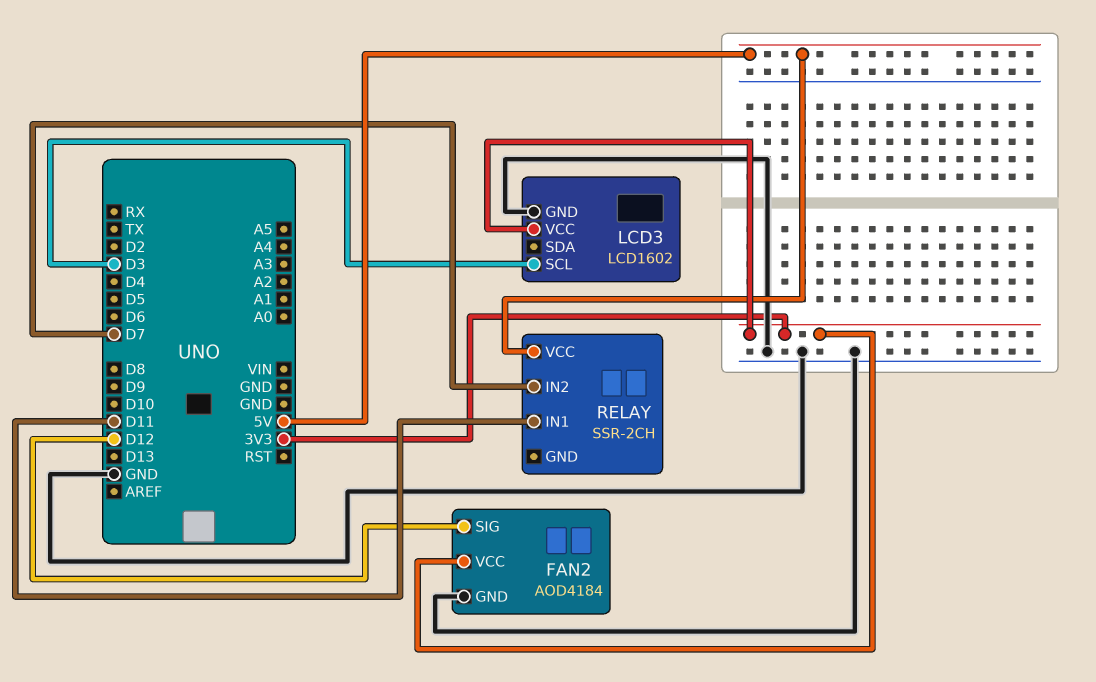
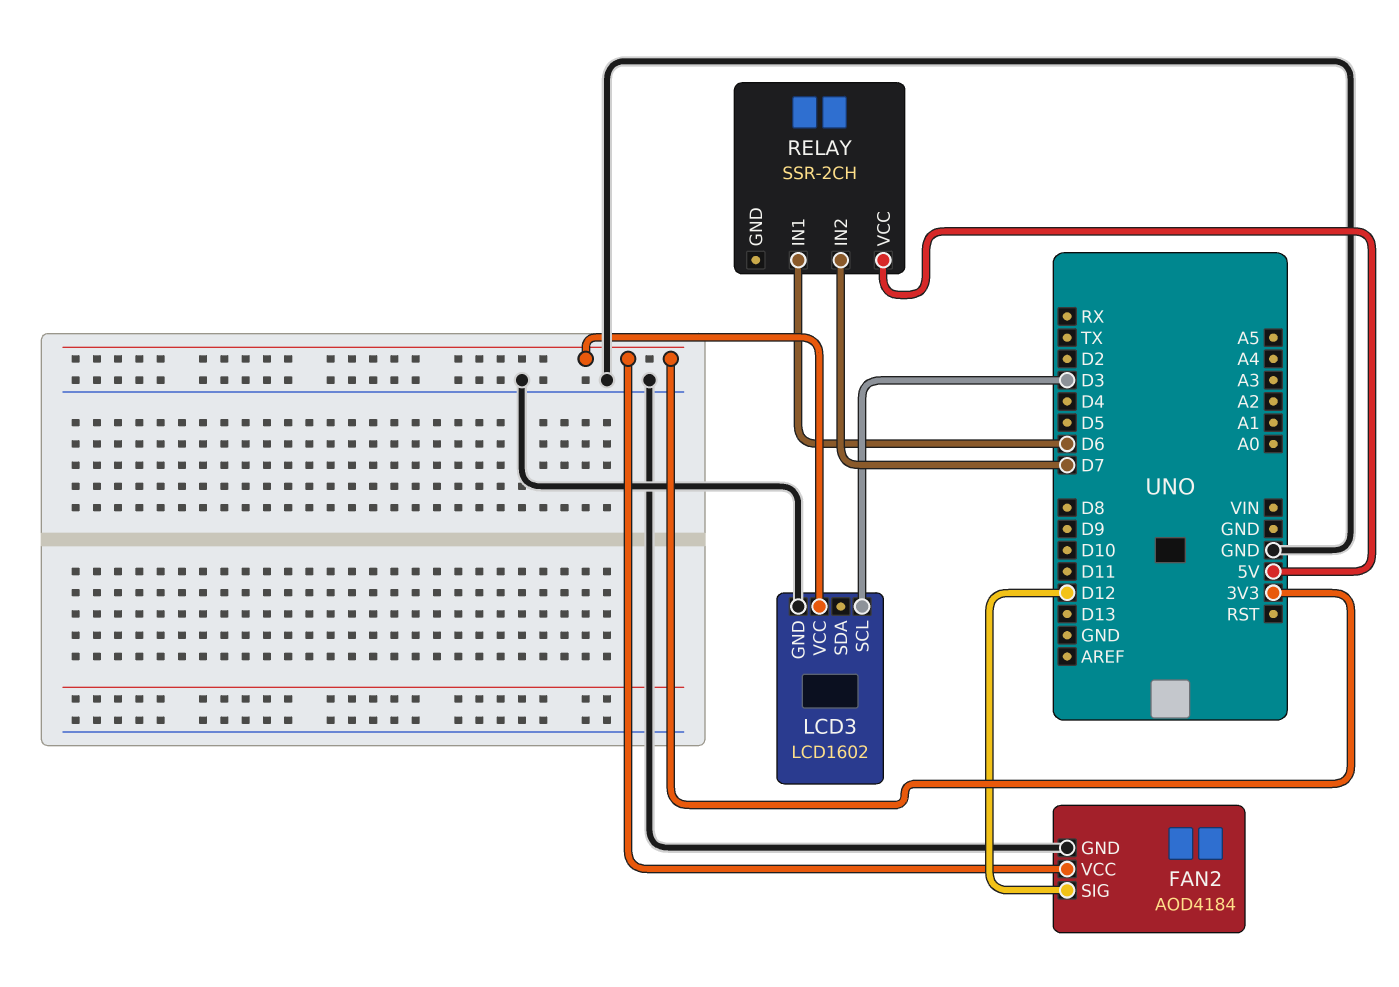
RELAY pin IN1: D11 -> D6

